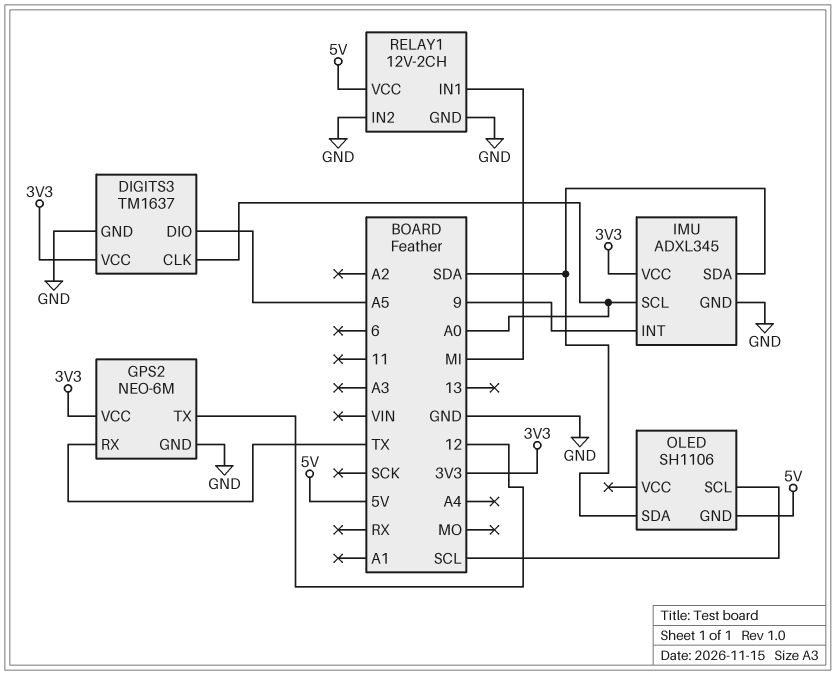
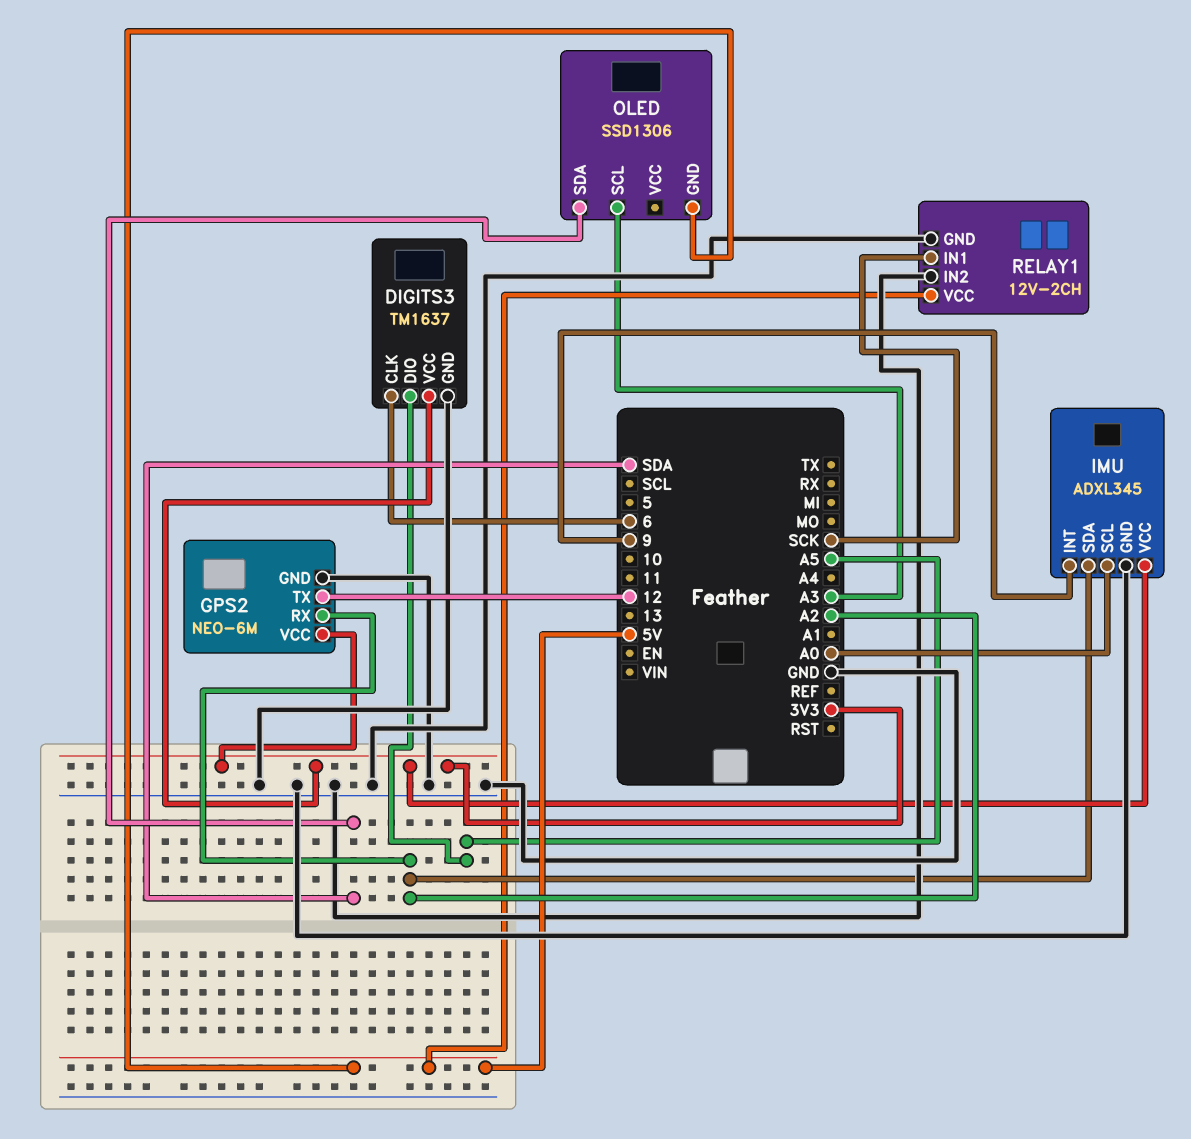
DIGITS3 pin CLK: A0 -> 6
GPS2 pin RX: TX -> A2
IMU pin SDA: SDA -> A2
OLED: SH1106 -> SSD1306
OLED pin SCL: SCL -> A3
RELAY1 pin IN1: MI -> SCK

